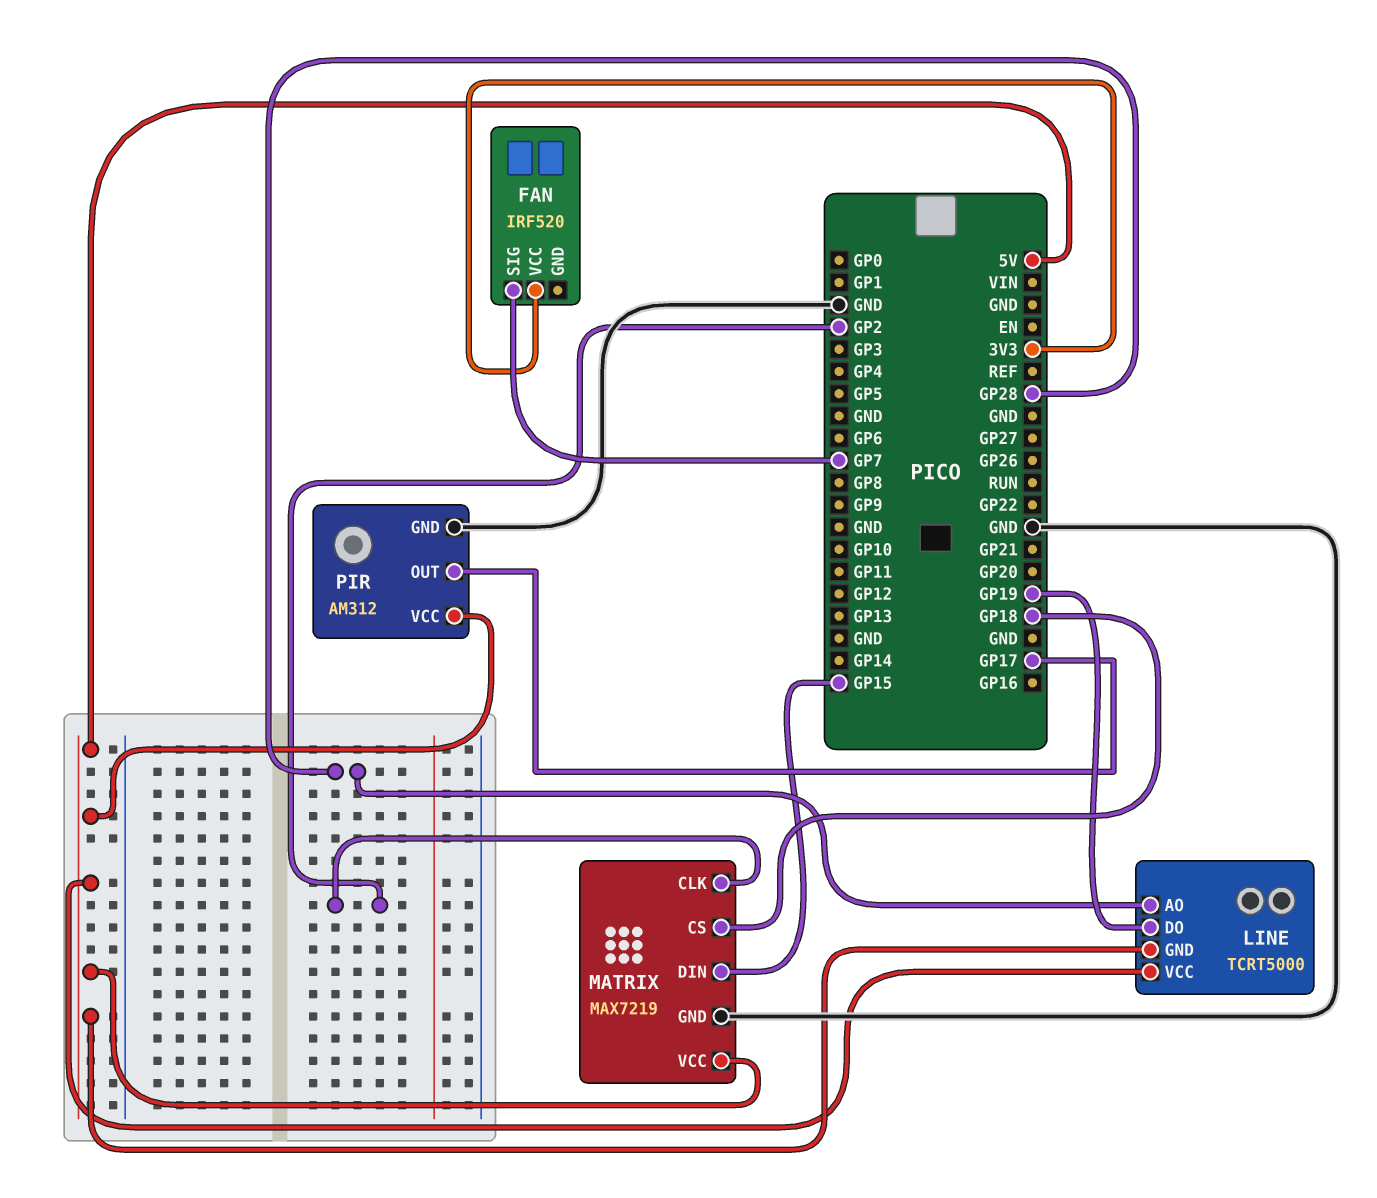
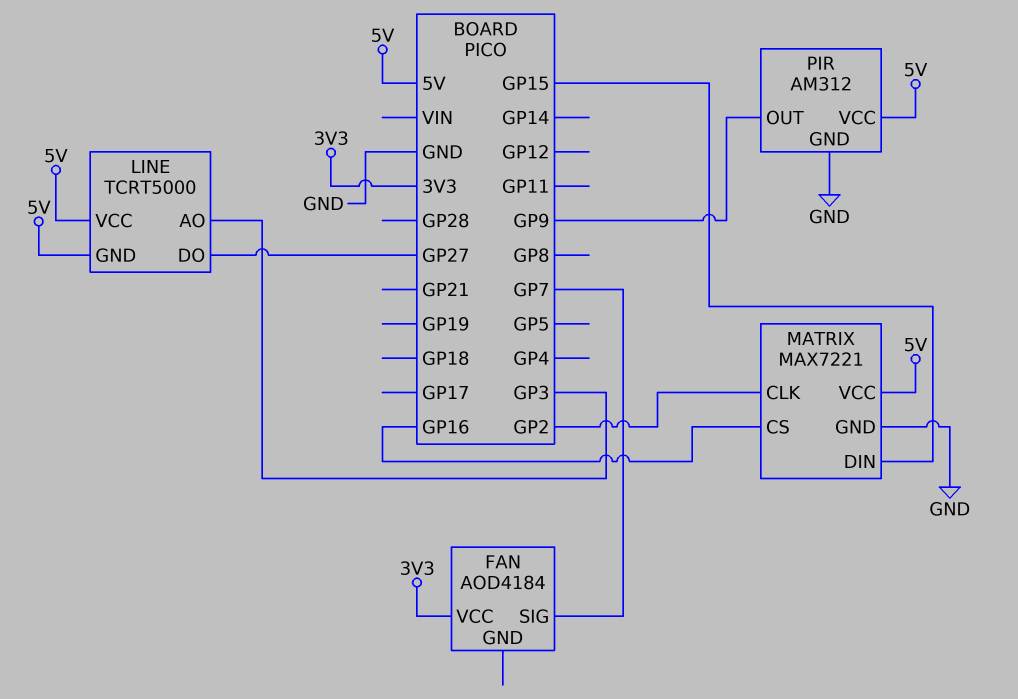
FAN: IRF520 -> AOD4184
LINE pin AO: GP28 -> GP3
LINE pin DO: GP19 -> GP27
MATRIX: MAX7219 -> MAX7221
MATRIX pin CS: GP18 -> GP16
PIR pin OUT: GP17 -> GP9

